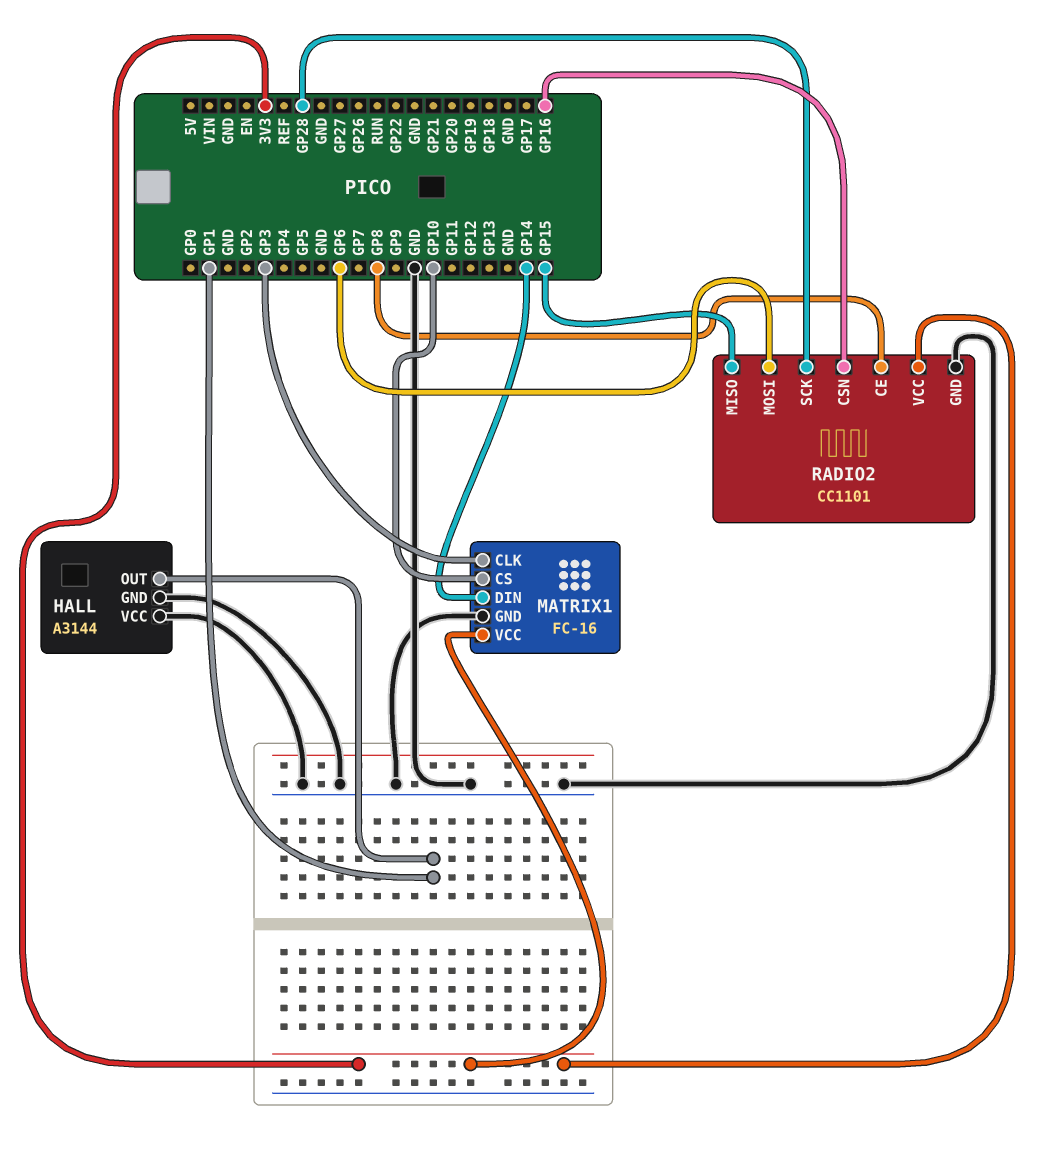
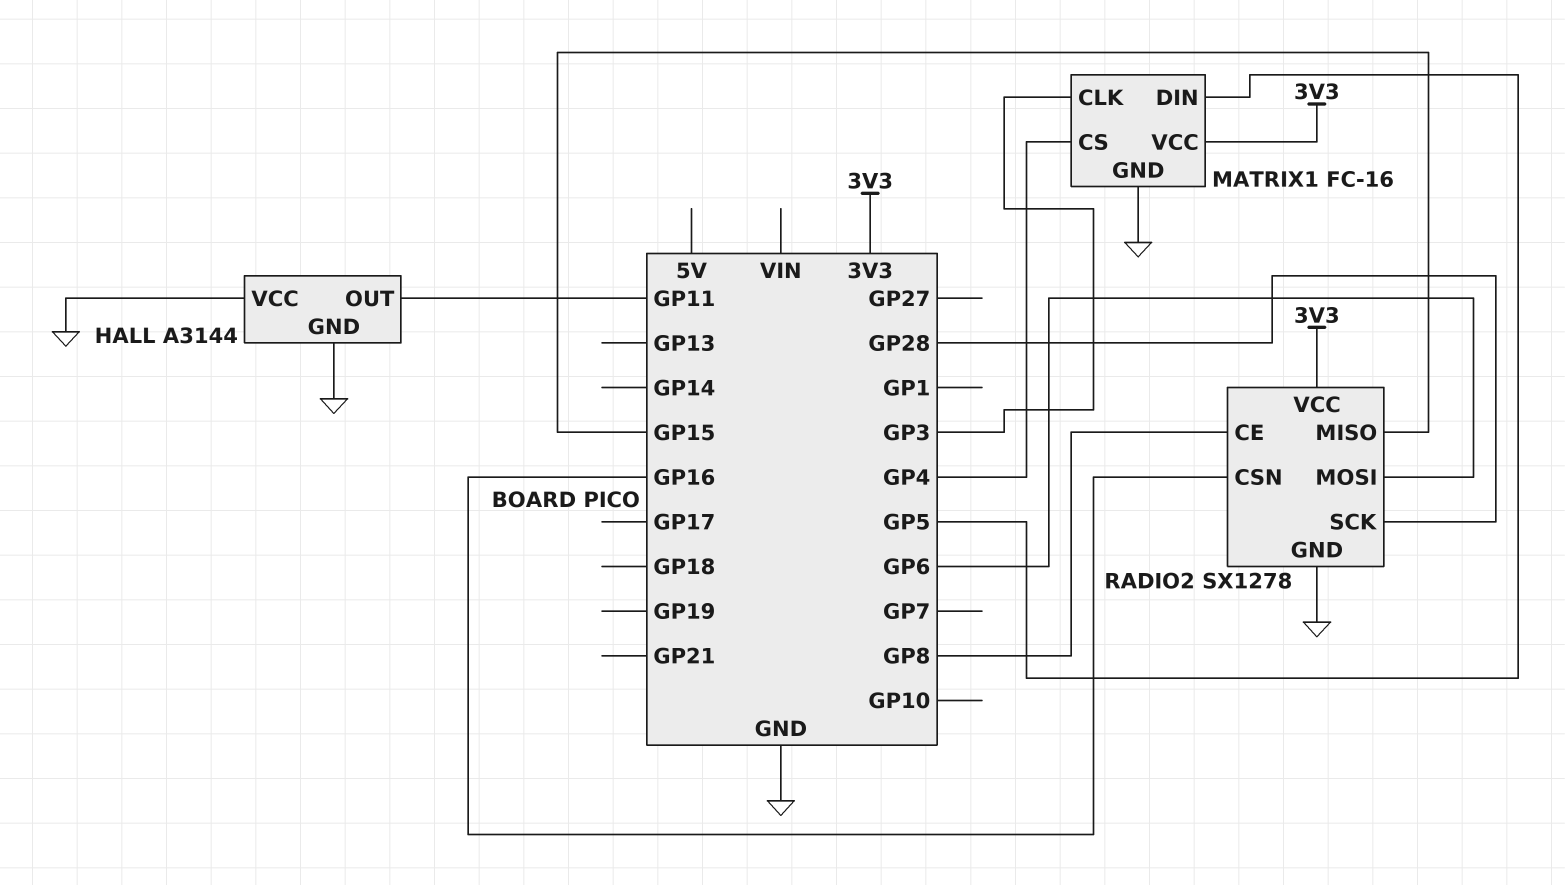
HALL pin OUT: GP1 -> GP11
MATRIX1 pin CS: GP10 -> GP4
MATRIX1 pin DIN: GP14 -> GP5
RADIO2: CC1101 -> SX1278

